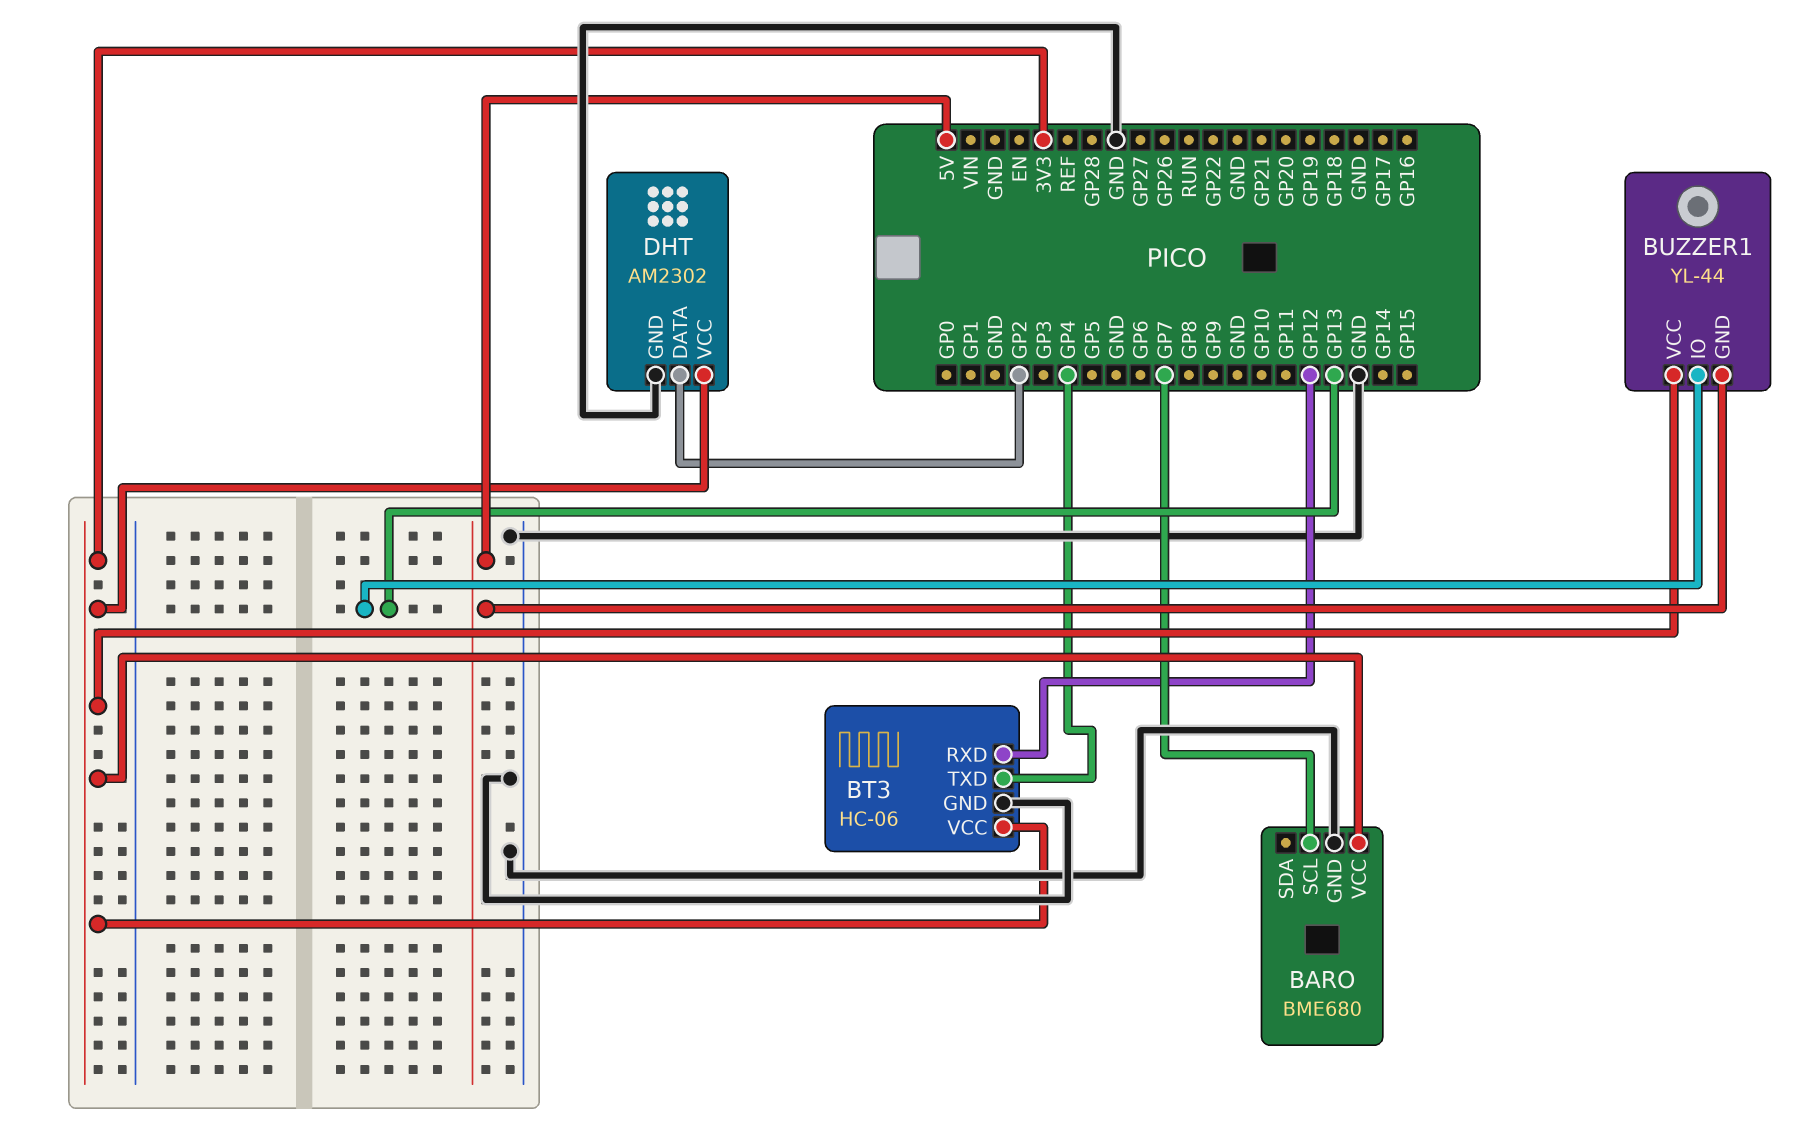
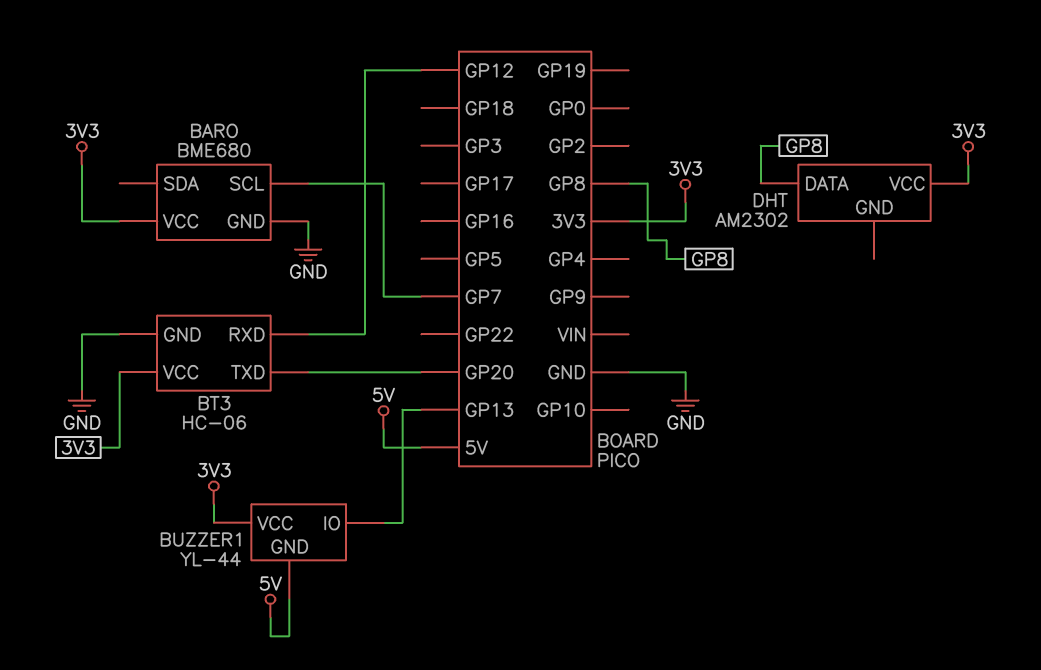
BT3 pin TXD: GP4 -> GP20
DHT pin DATA: GP2 -> GP8
DHT pin GND: GND -> none

